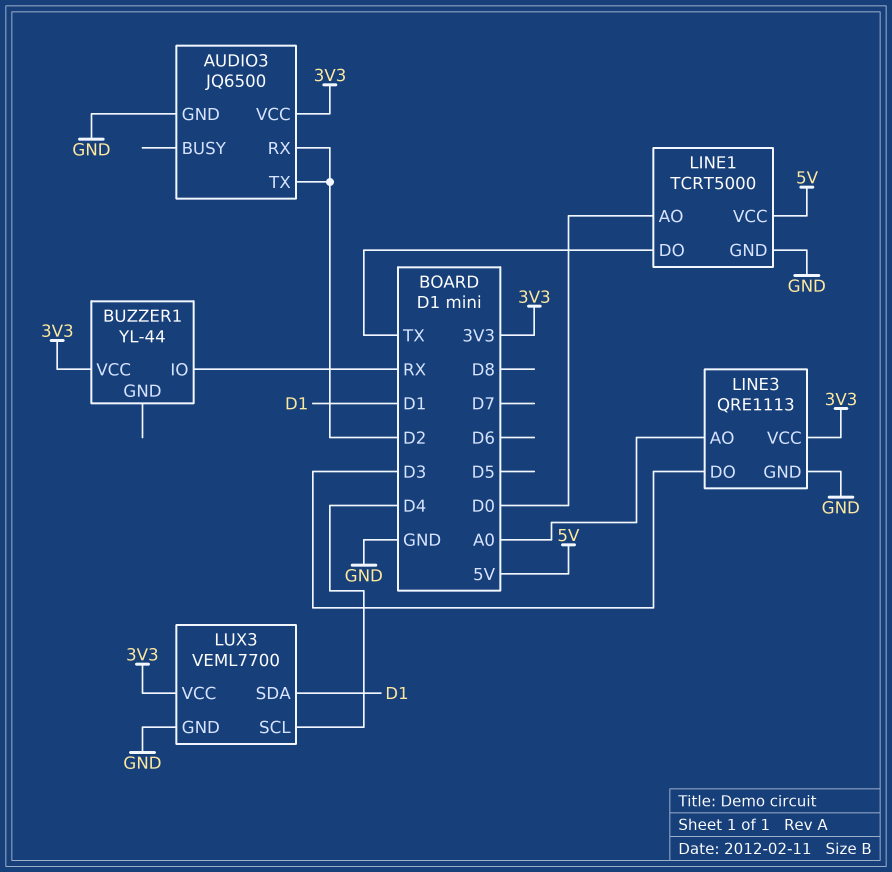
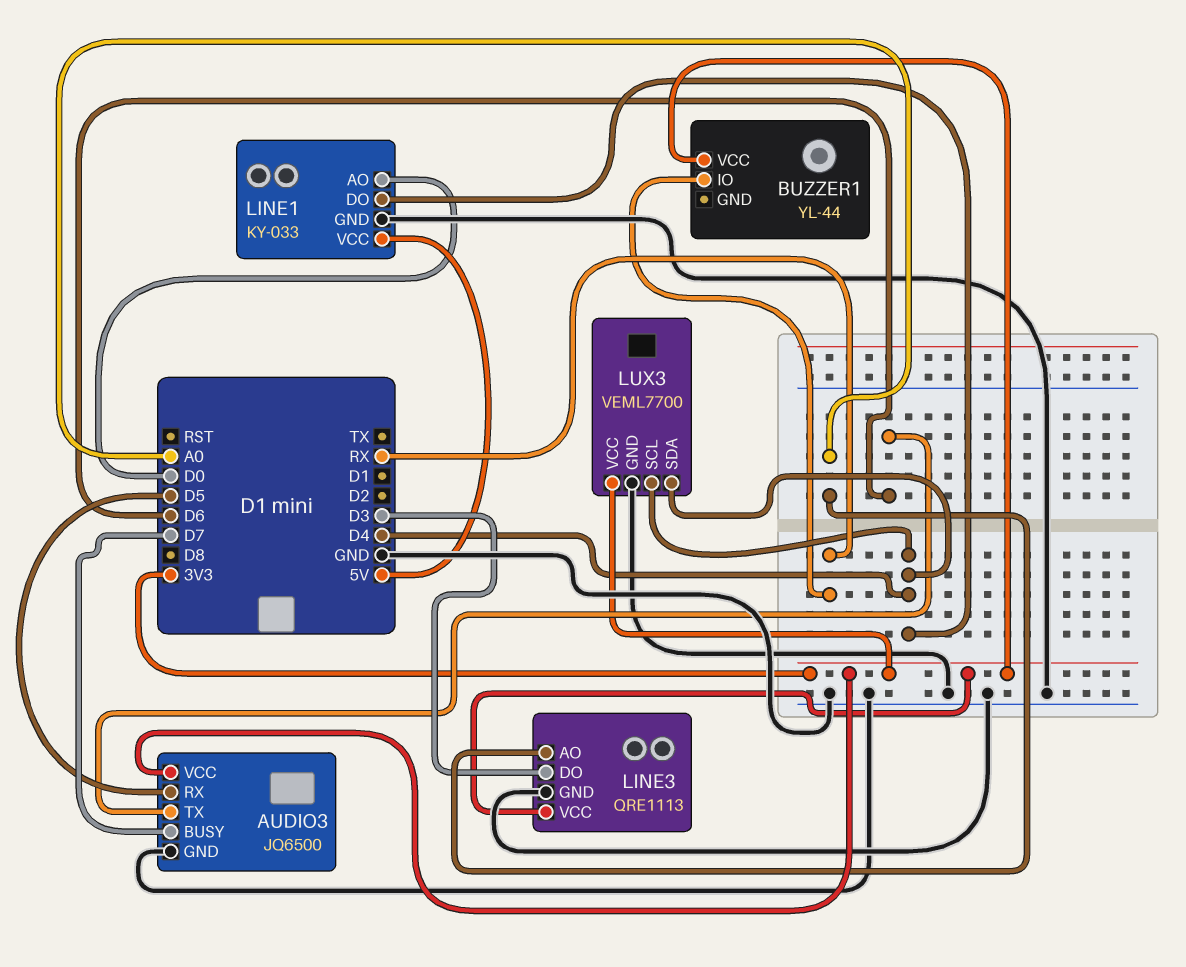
AUDIO3 pin BUSY: none -> D7
AUDIO3 pin RX: D2 -> D5
AUDIO3 pin TX: D2 -> D6
LINE1: TCRT5000 -> KY-033
LINE1 pin DO: TX -> D4
LUX3 pin SDA: D1 -> D4

